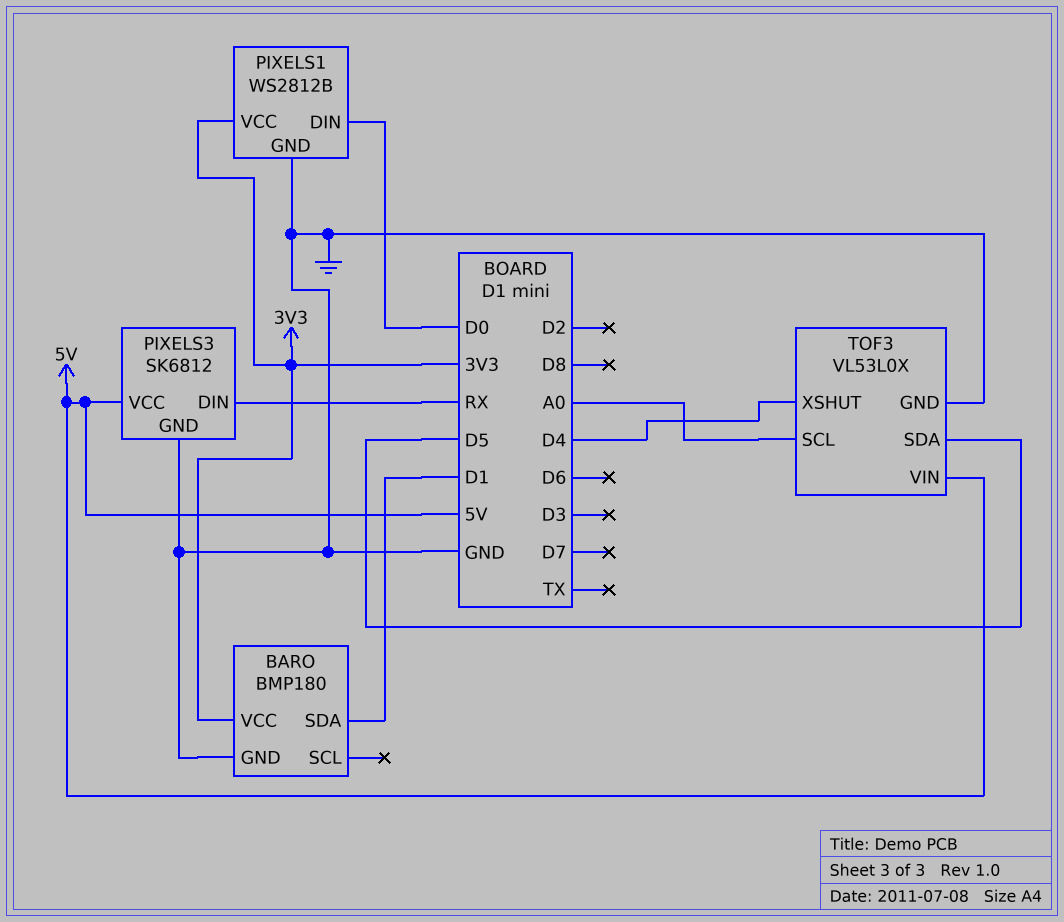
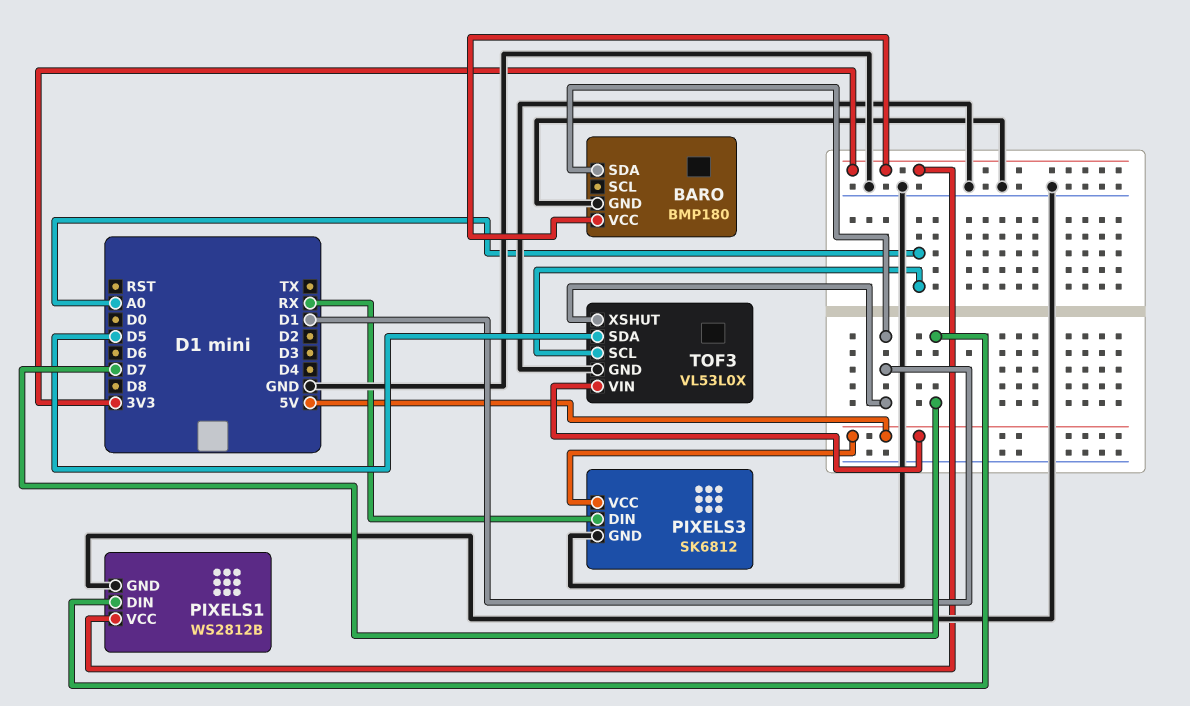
PIXELS1 pin DIN: D0 -> D7
TOF3 pin XSHUT: D4 -> D1

